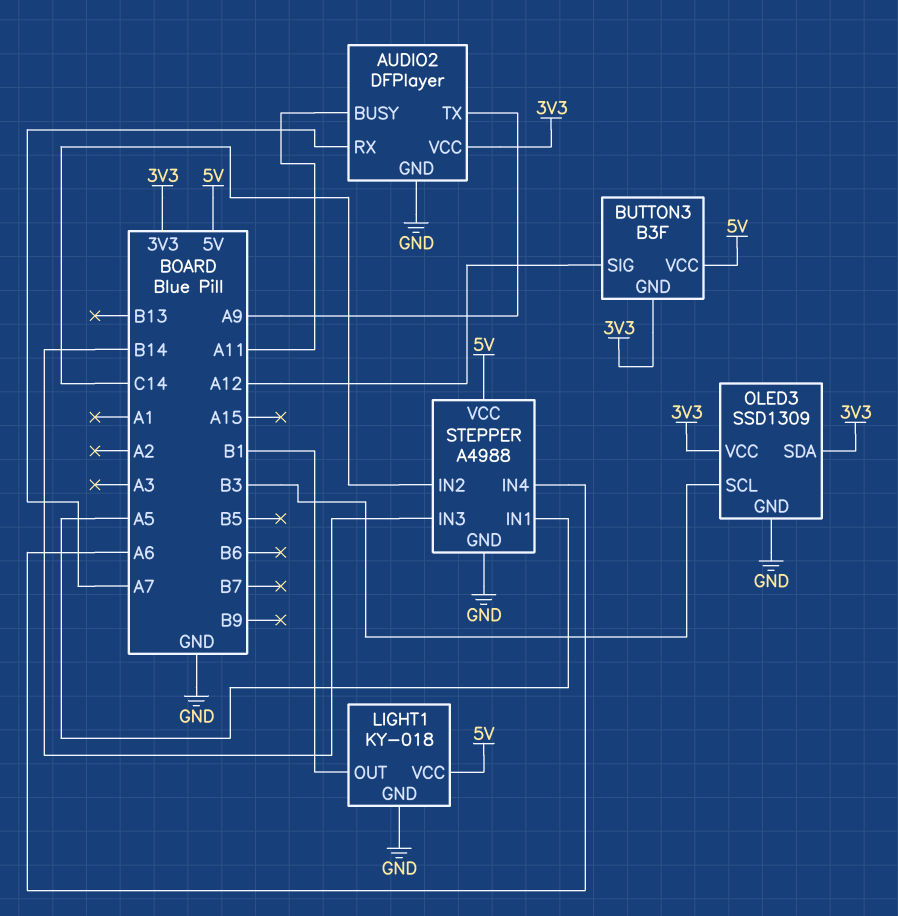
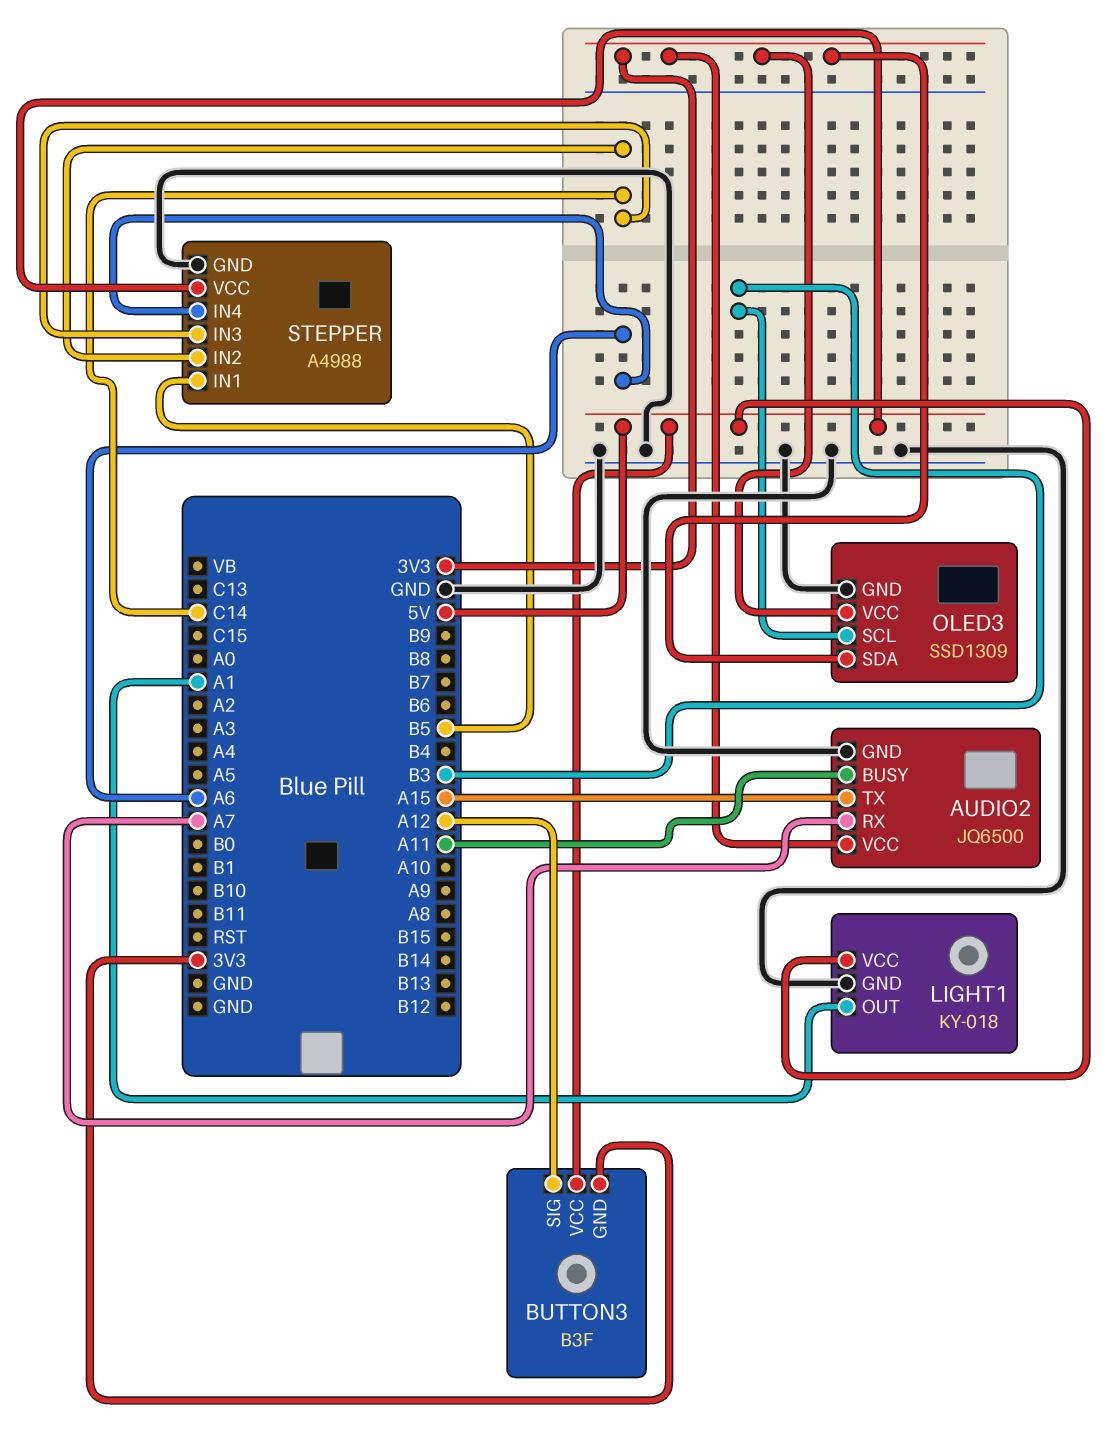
AUDIO2: DFPlayer -> JQ6500
AUDIO2 pin TX: A9 -> A15
LIGHT1 pin OUT: B1 -> A1
STEPPER pin IN1: A5 -> B5
STEPPER pin IN3: B14 -> C14

